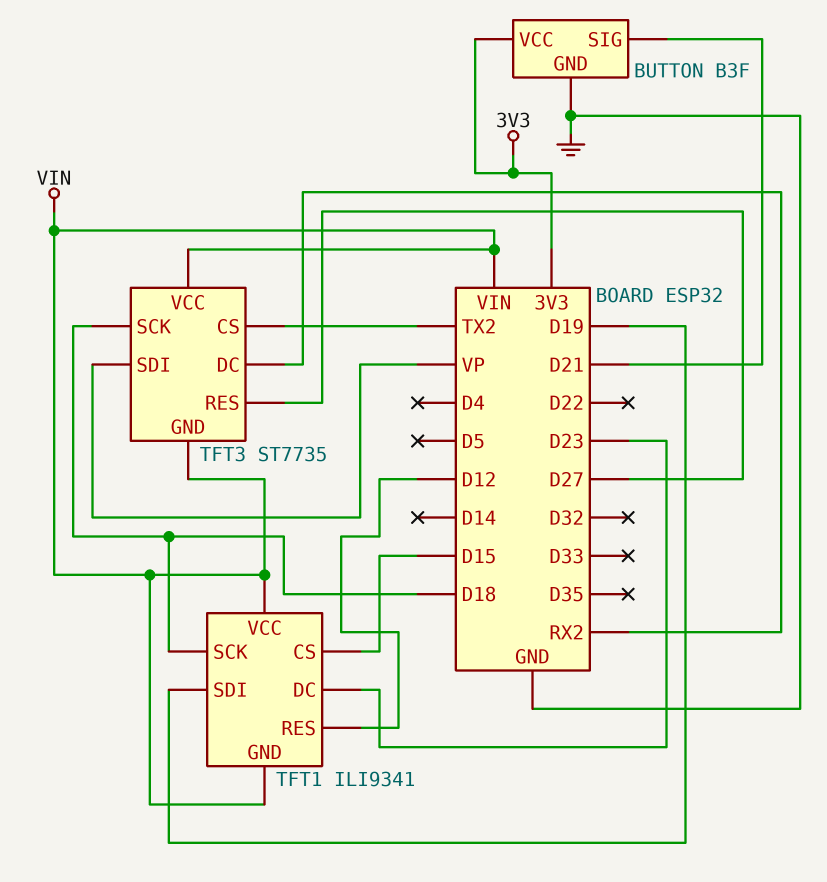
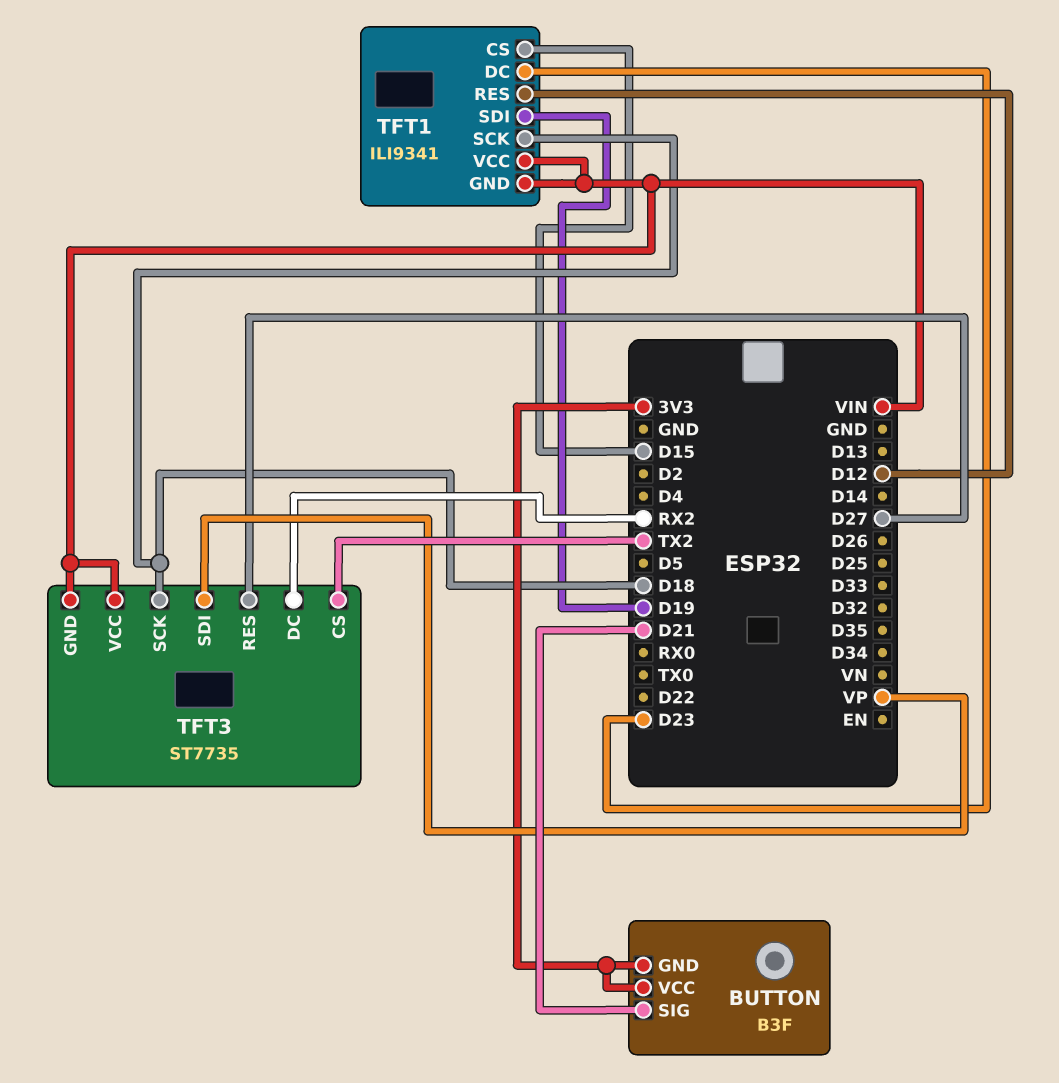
BUTTON pin GND: GND -> 3V3

